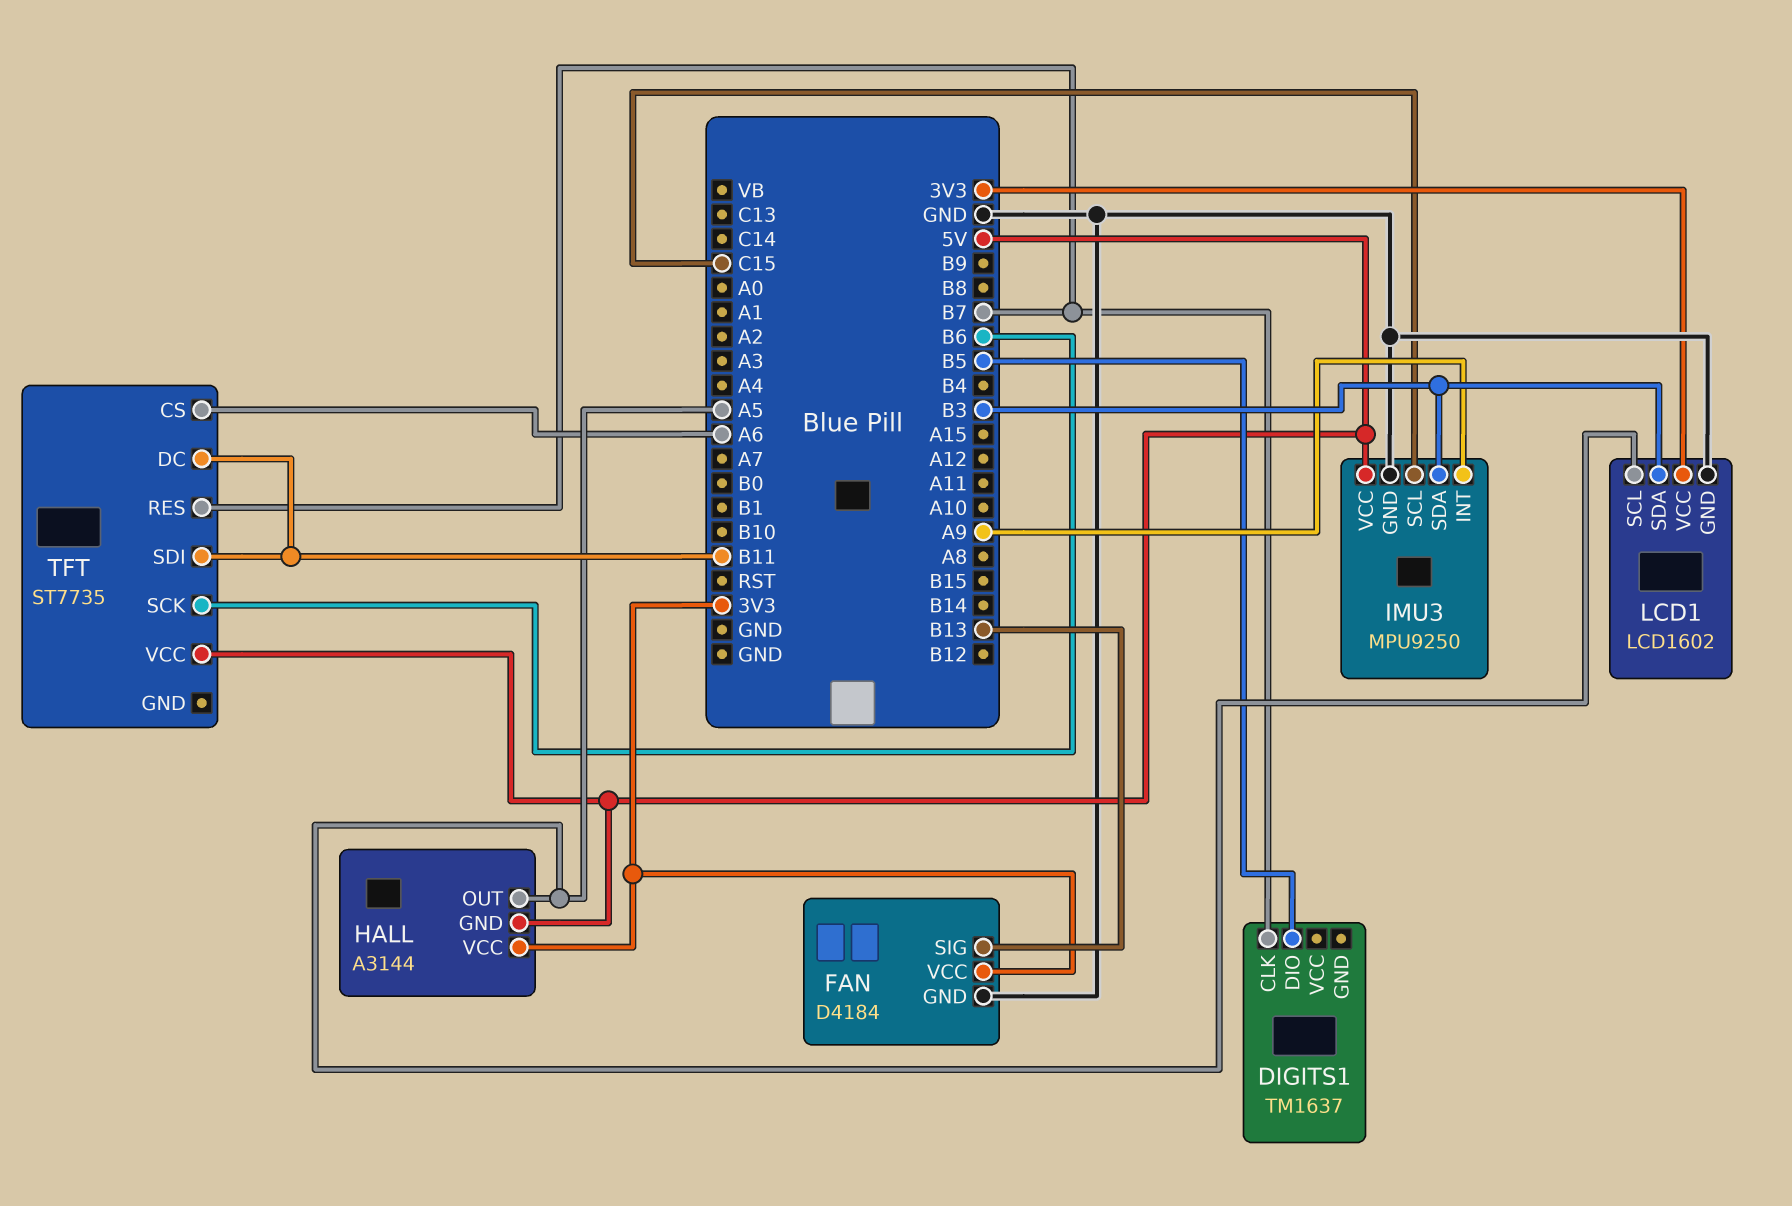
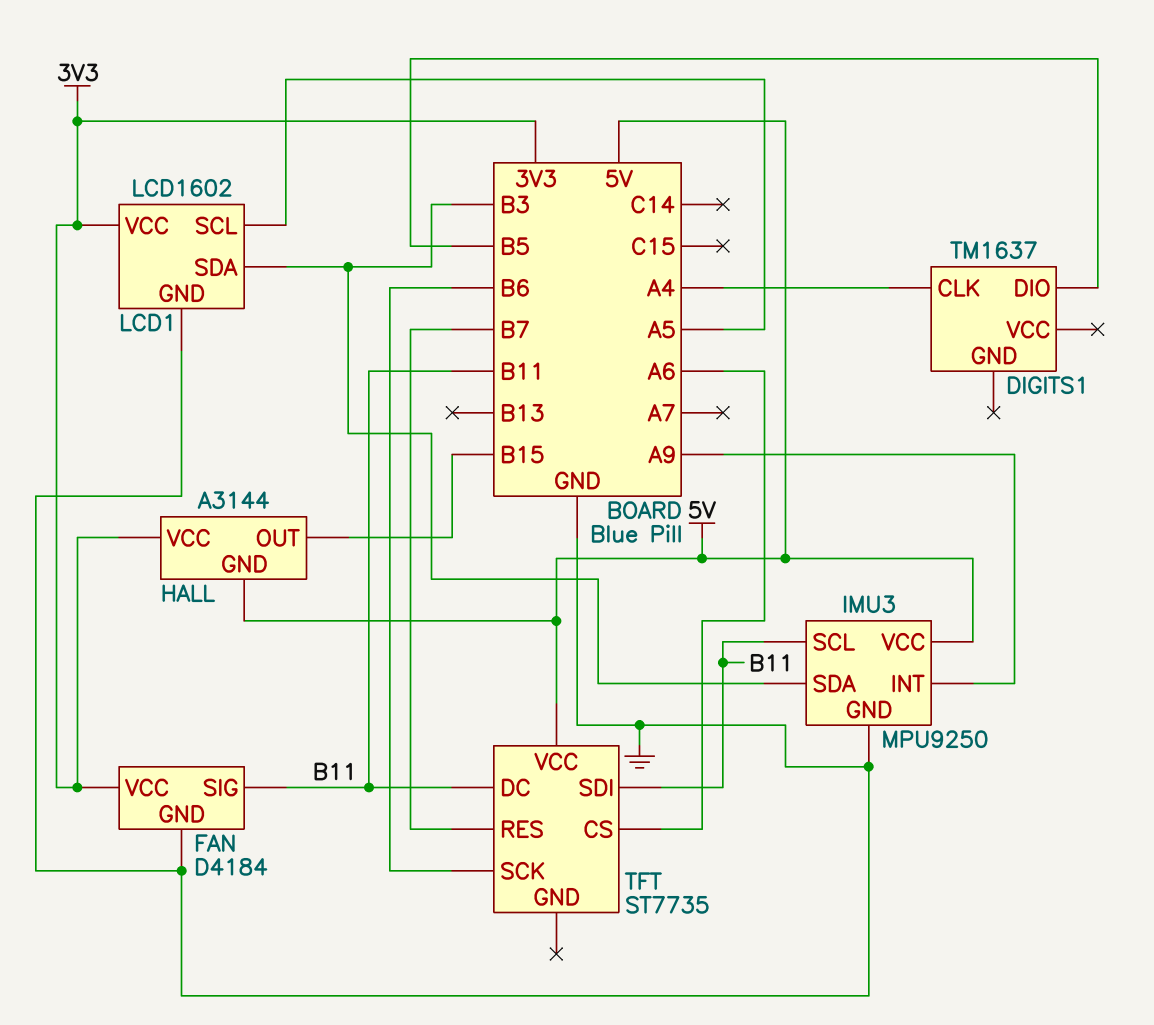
DIGITS1 pin CLK: B7 -> A4
FAN pin SIG: B13 -> B11
HALL pin OUT: A5 -> B15
IMU3 pin SCL: C15 -> B11

